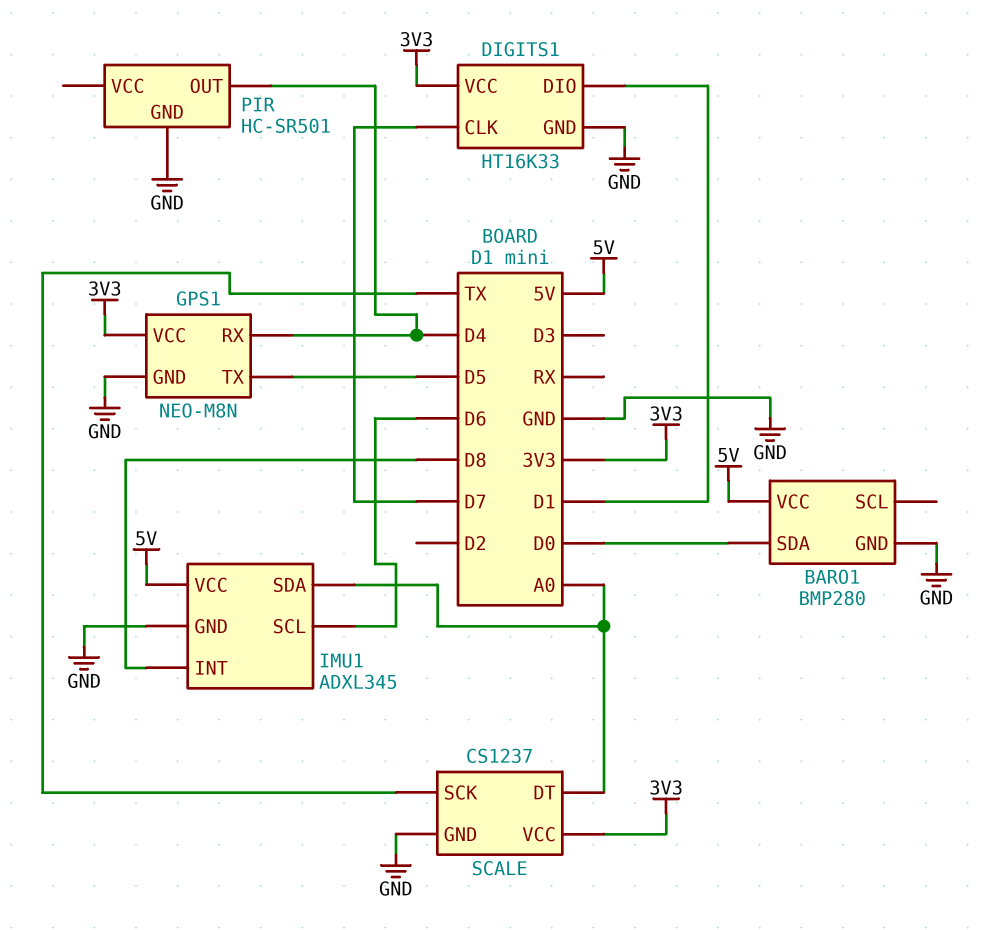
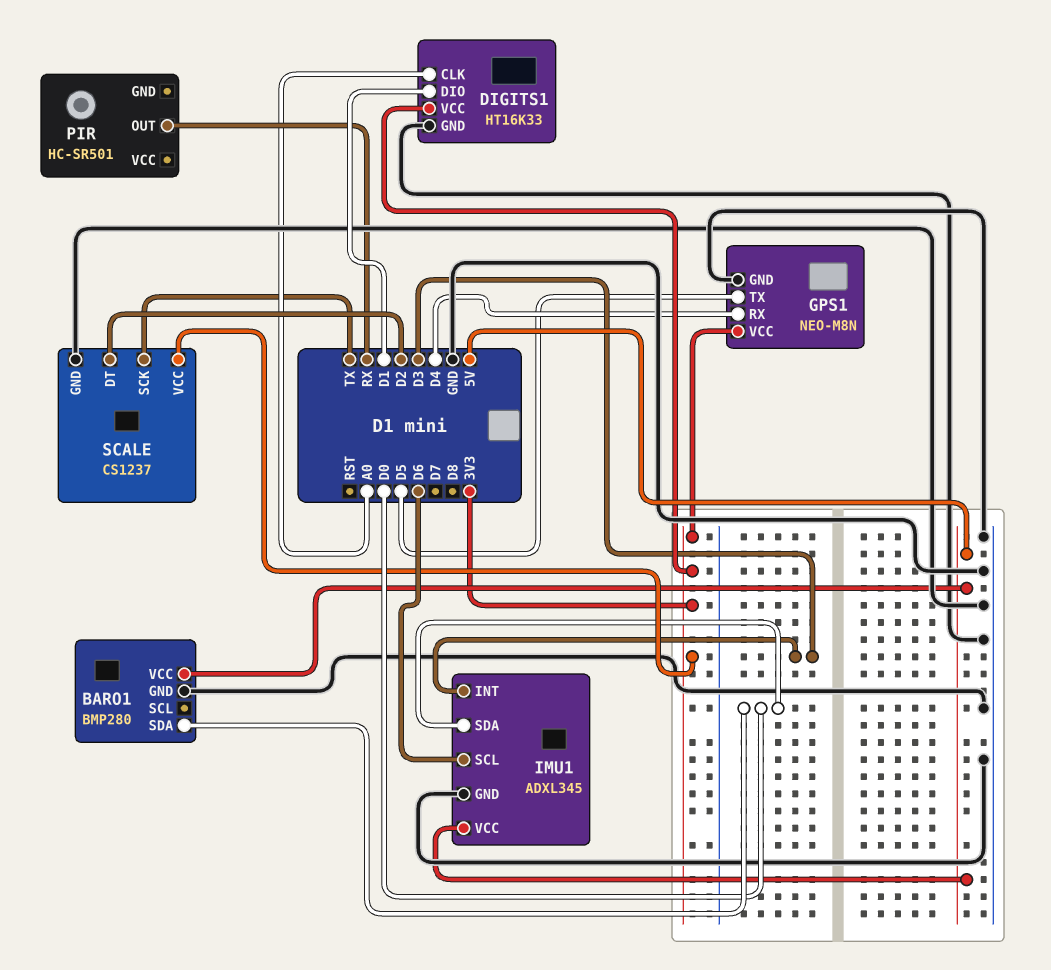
DIGITS1 pin CLK: D7 -> A0
IMU1 pin INT: D8 -> D3
IMU1 pin SDA: A0 -> D0
PIR pin GND: GND -> none
PIR pin OUT: D4 -> RX
SCALE pin DT: A0 -> D2

